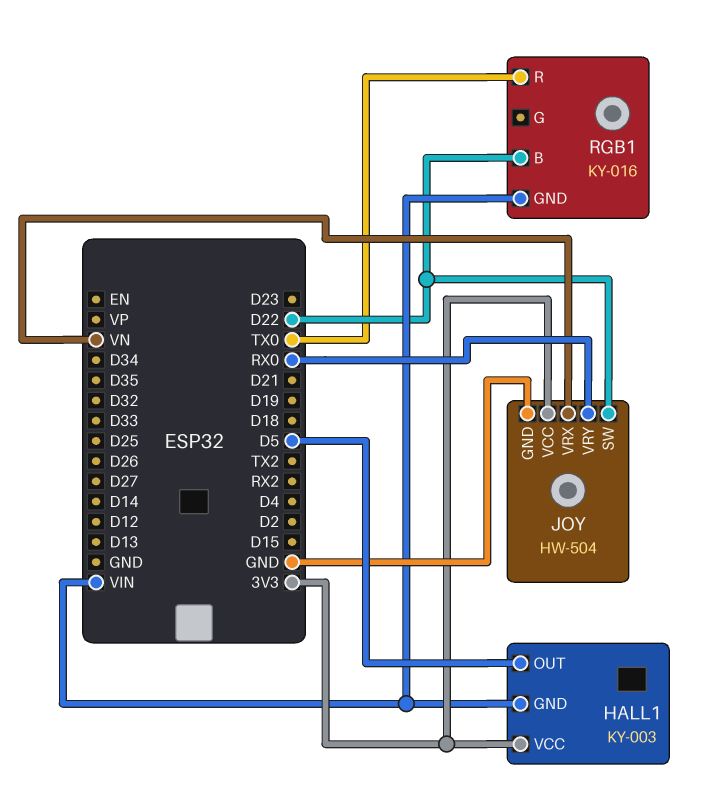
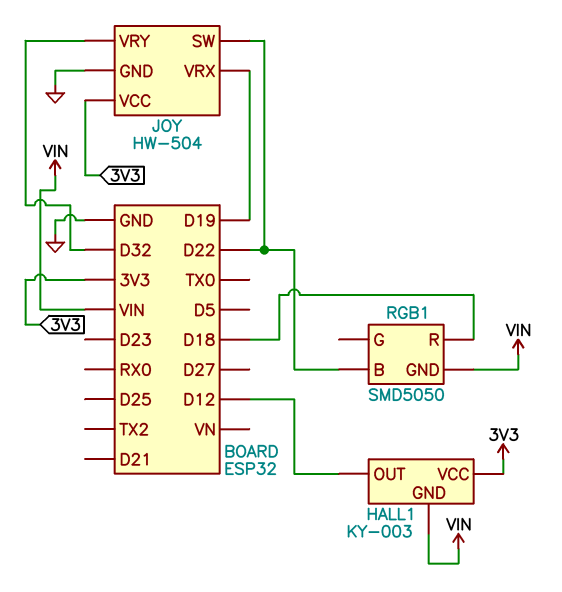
HALL1 pin OUT: D5 -> D12
JOY pin VRX: VN -> D19
JOY pin VRY: RX0 -> D32
RGB1: KY-016 -> SMD5050
RGB1 pin R: TX0 -> D18

